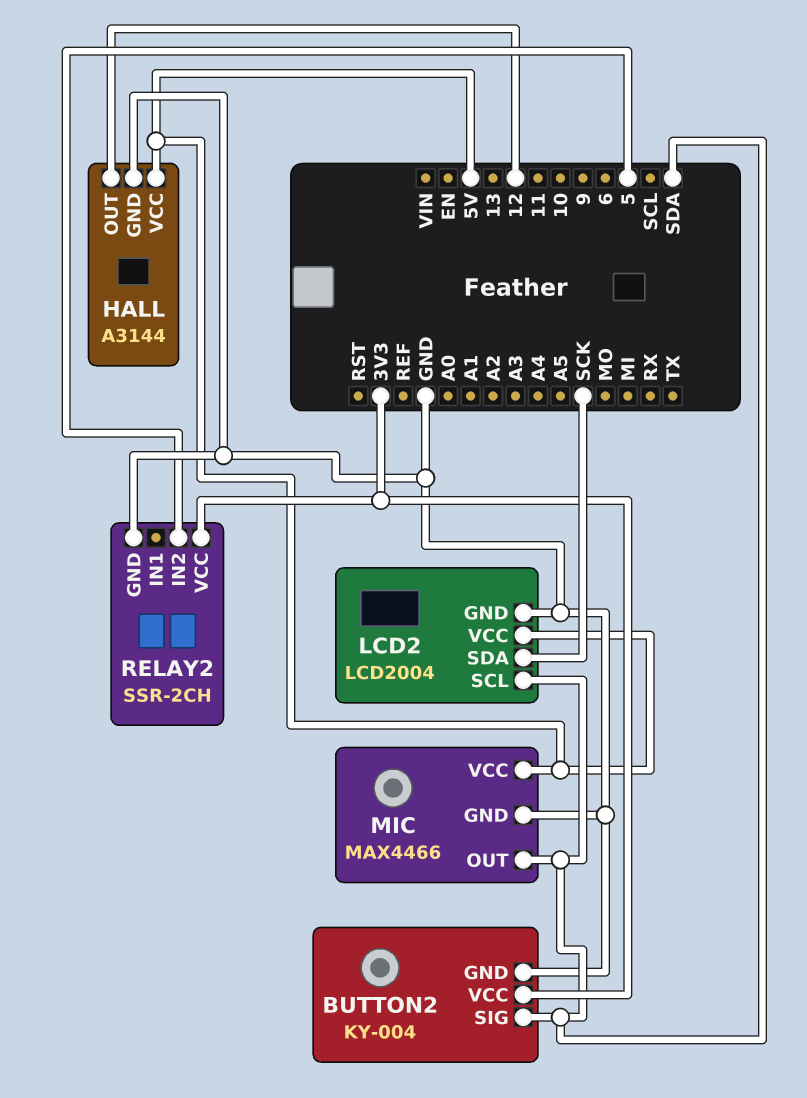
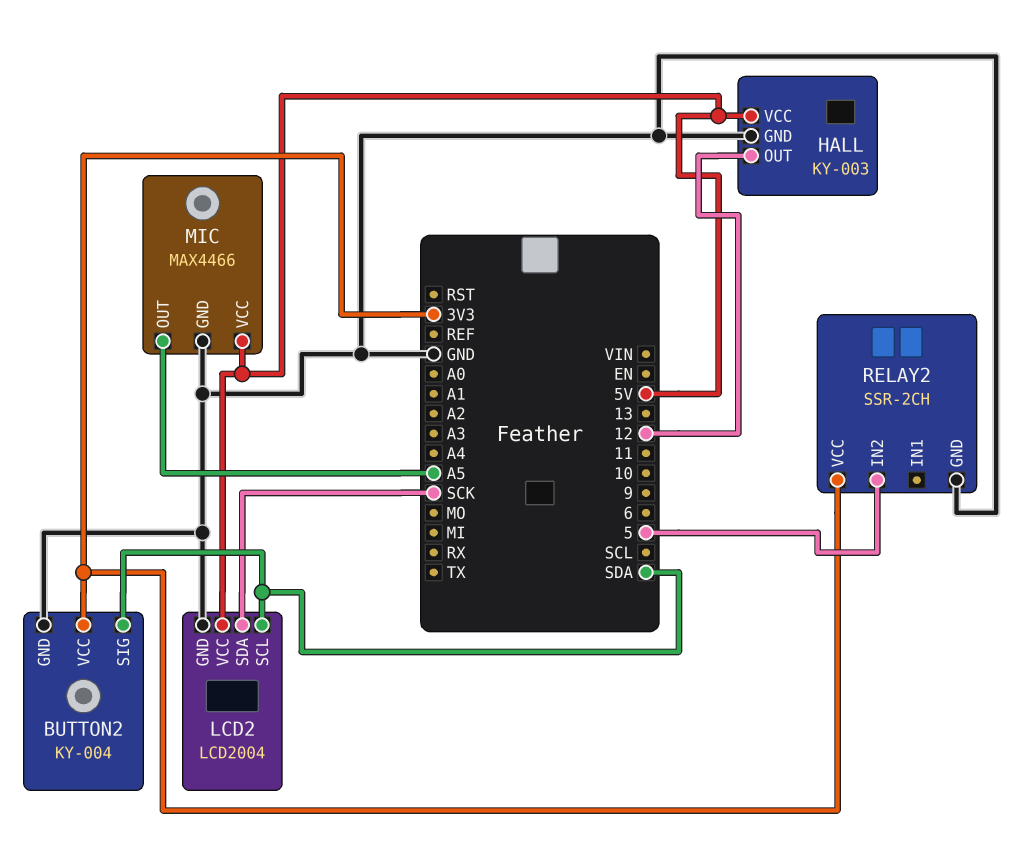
HALL: A3144 -> KY-003
MIC pin OUT: SDA -> A5

